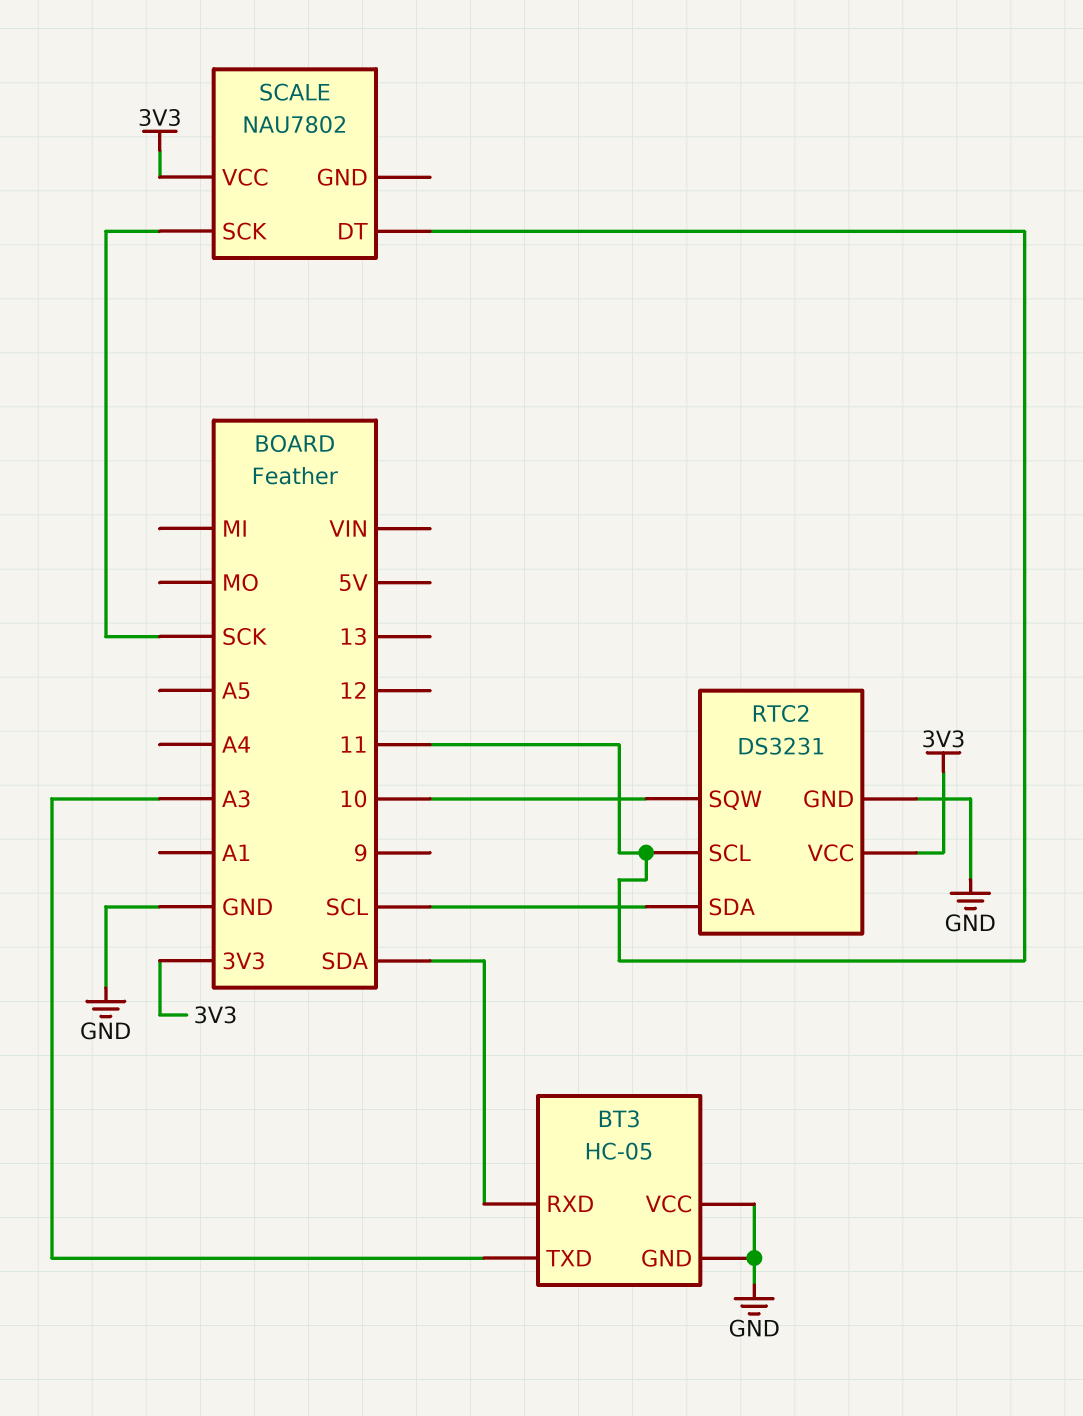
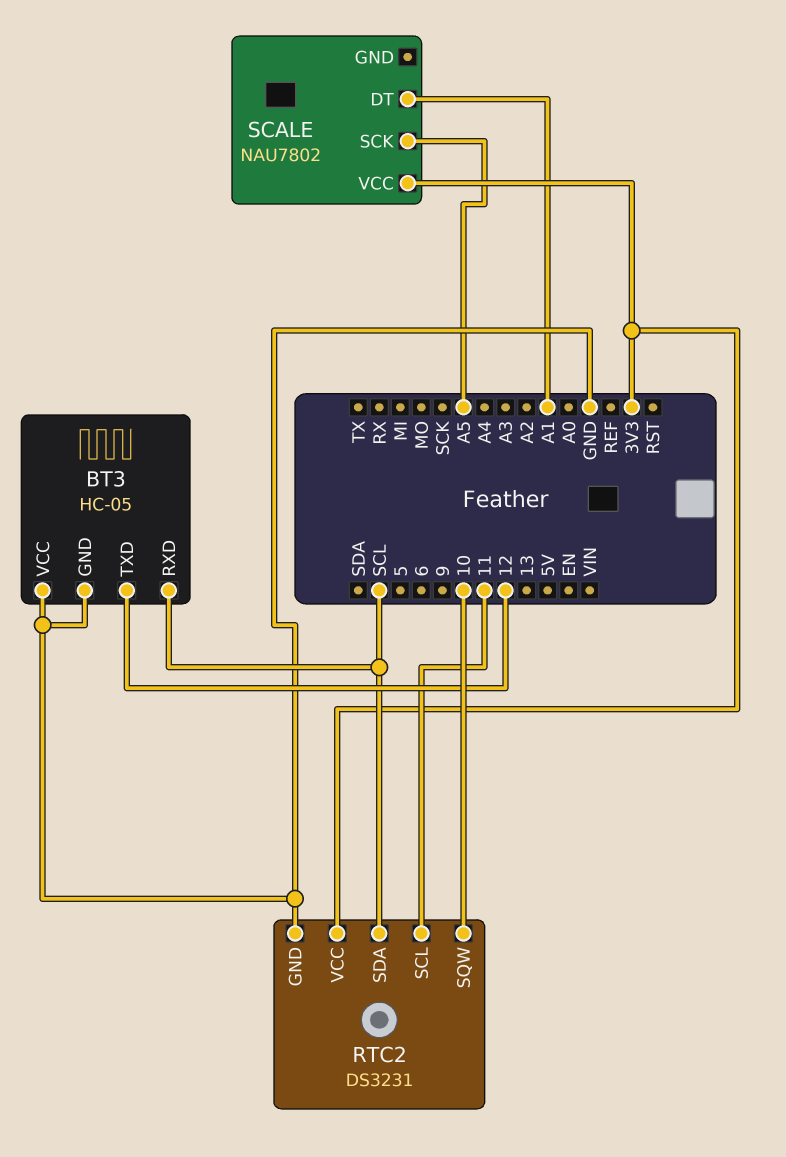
BT3 pin RXD: SDA -> SCL
BT3 pin TXD: A3 -> 12
SCALE pin DT: 11 -> A1
SCALE pin SCK: SCK -> A5

